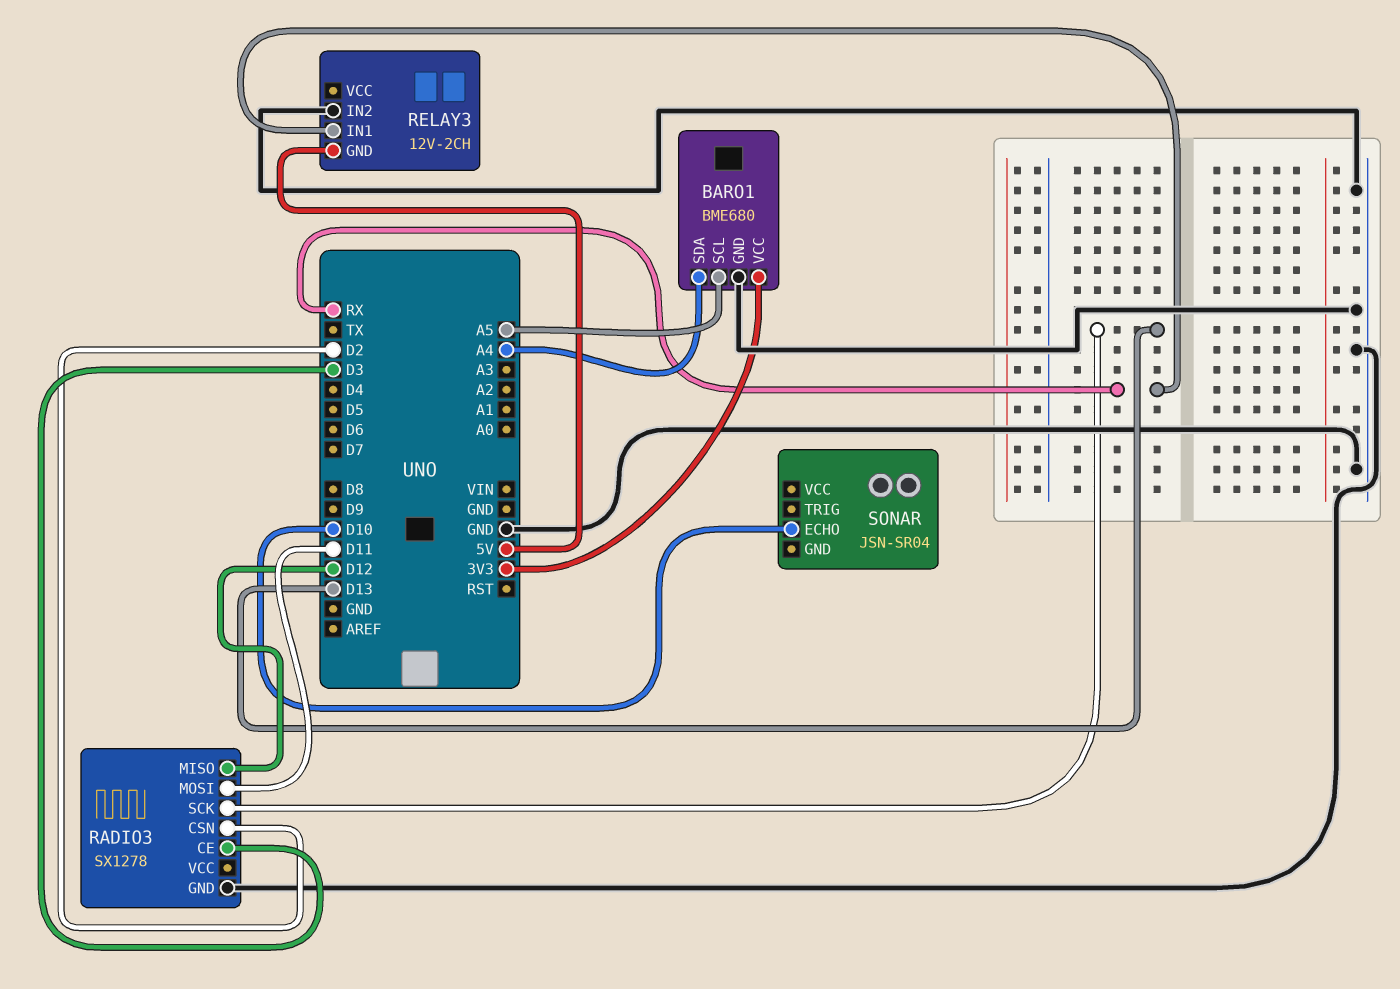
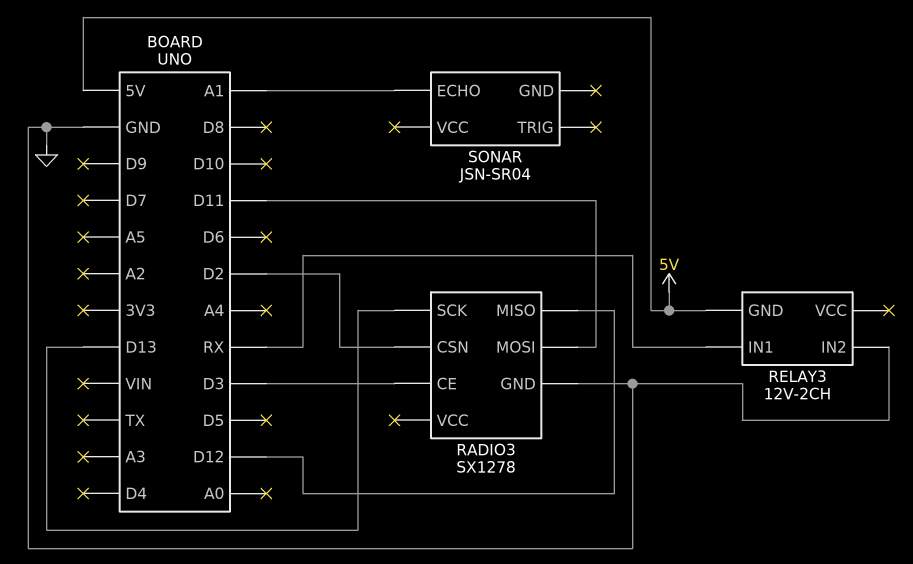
BARO1: BME680 -> none
BARO1 pin GND: GND -> none
BARO1 pin SCL: A5 -> none
BARO1 pin SDA: A4 -> none
BARO1 pin VCC: 3V3 -> none
SONAR pin ECHO: D10 -> A1

